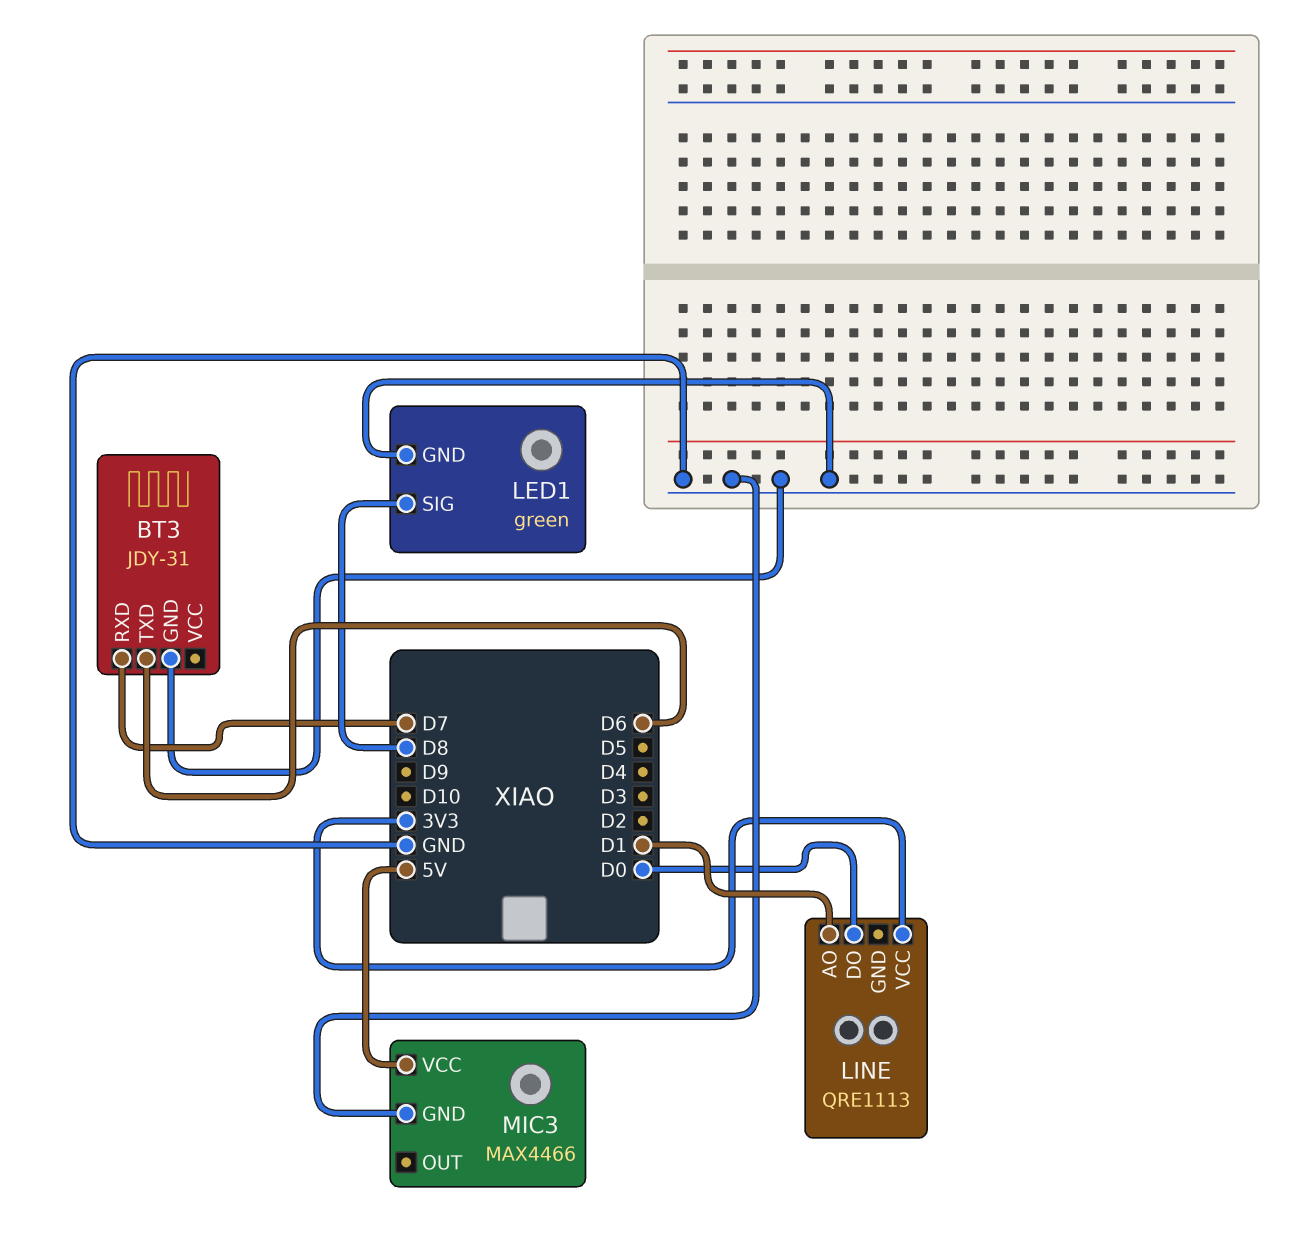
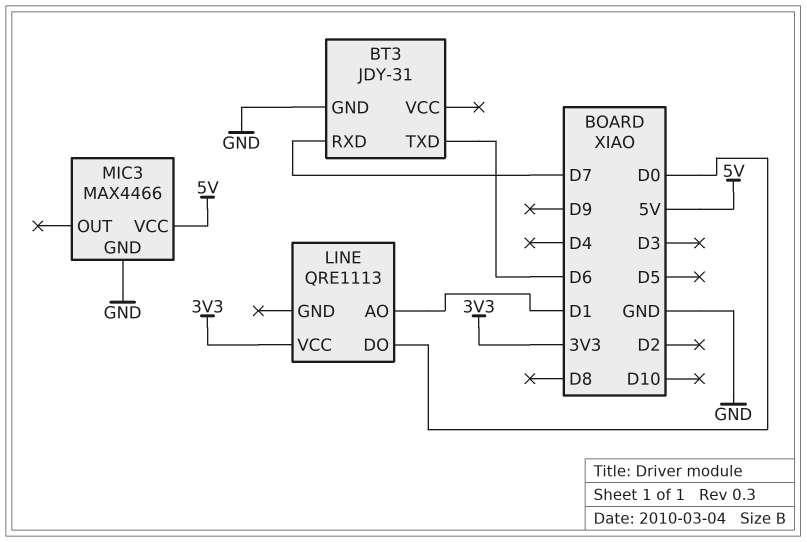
LED1: green -> none
LED1 pin GND: GND -> none
LED1 pin SIG: D8 -> none

